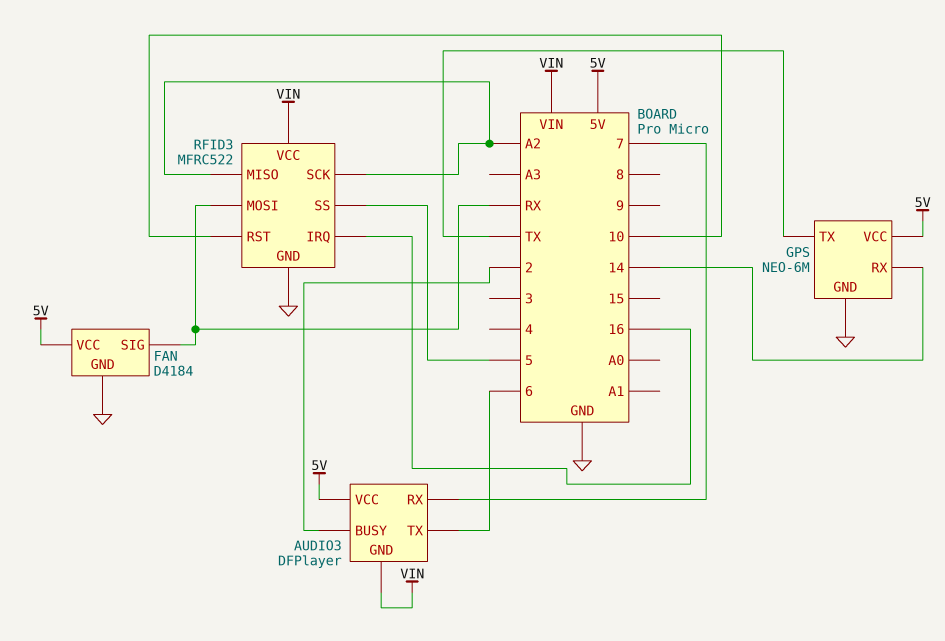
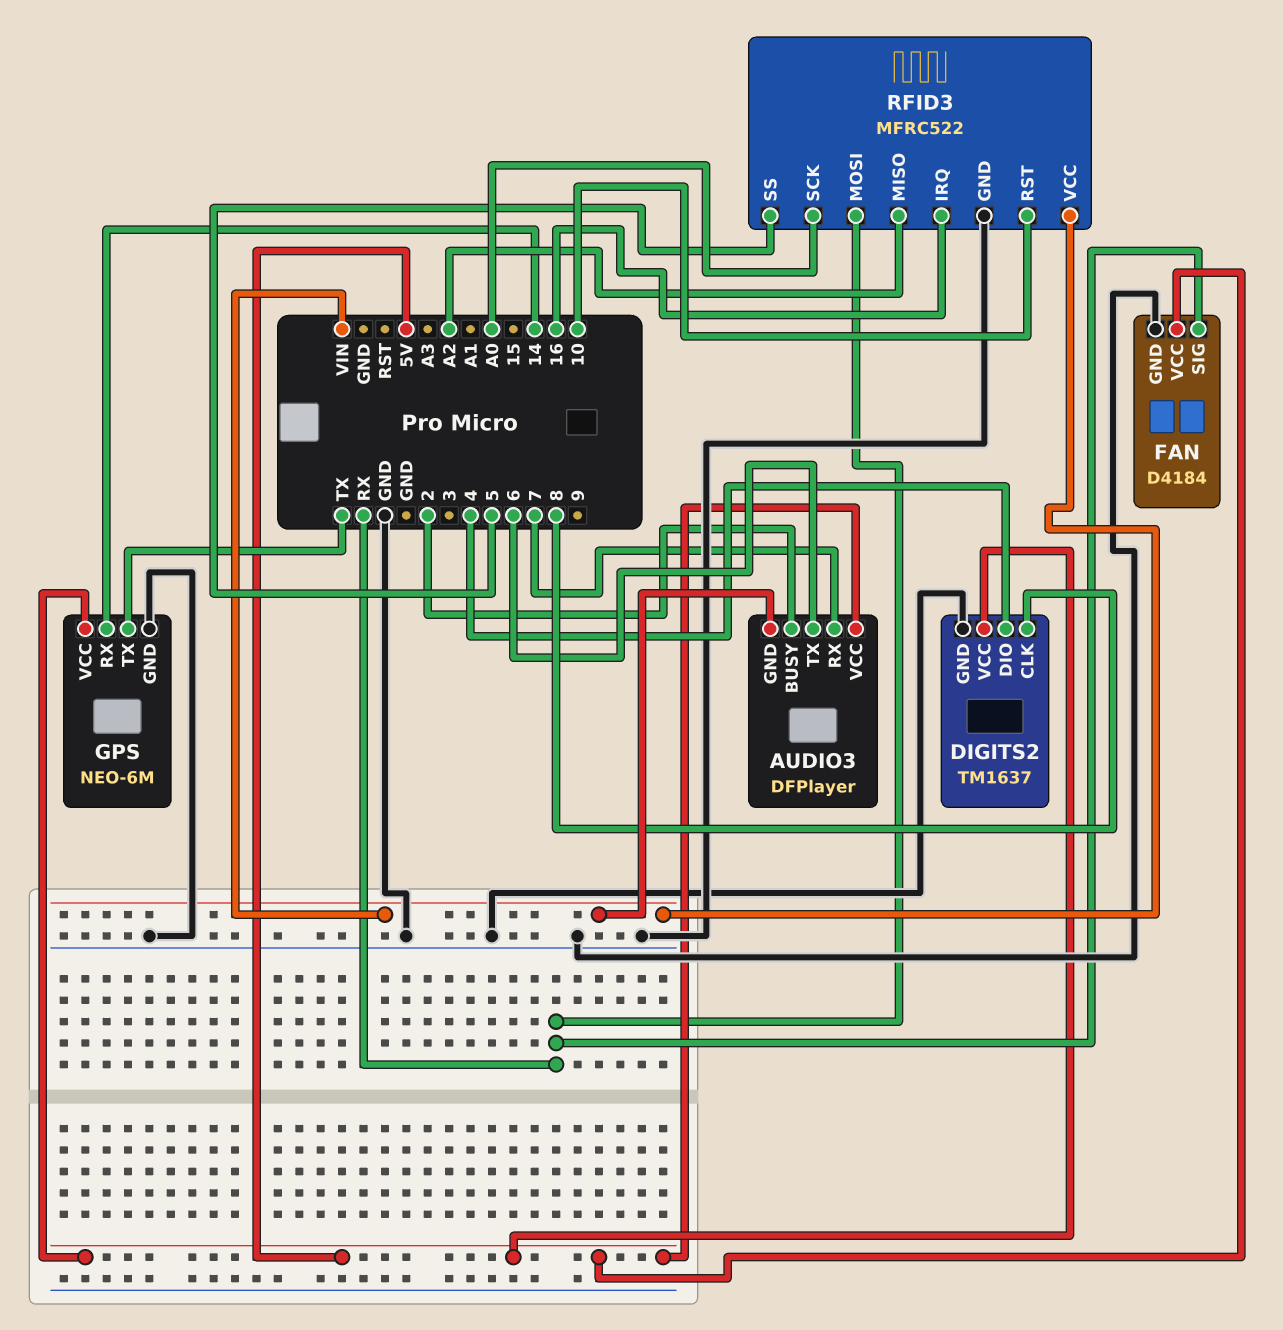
DIGITS2: none -> TM1637
DIGITS2 pin CLK: none -> 8
DIGITS2 pin DIO: none -> 4
DIGITS2 pin GND: none -> GND
DIGITS2 pin VCC: none -> 5V
RFID3 pin SCK: A2 -> A0

